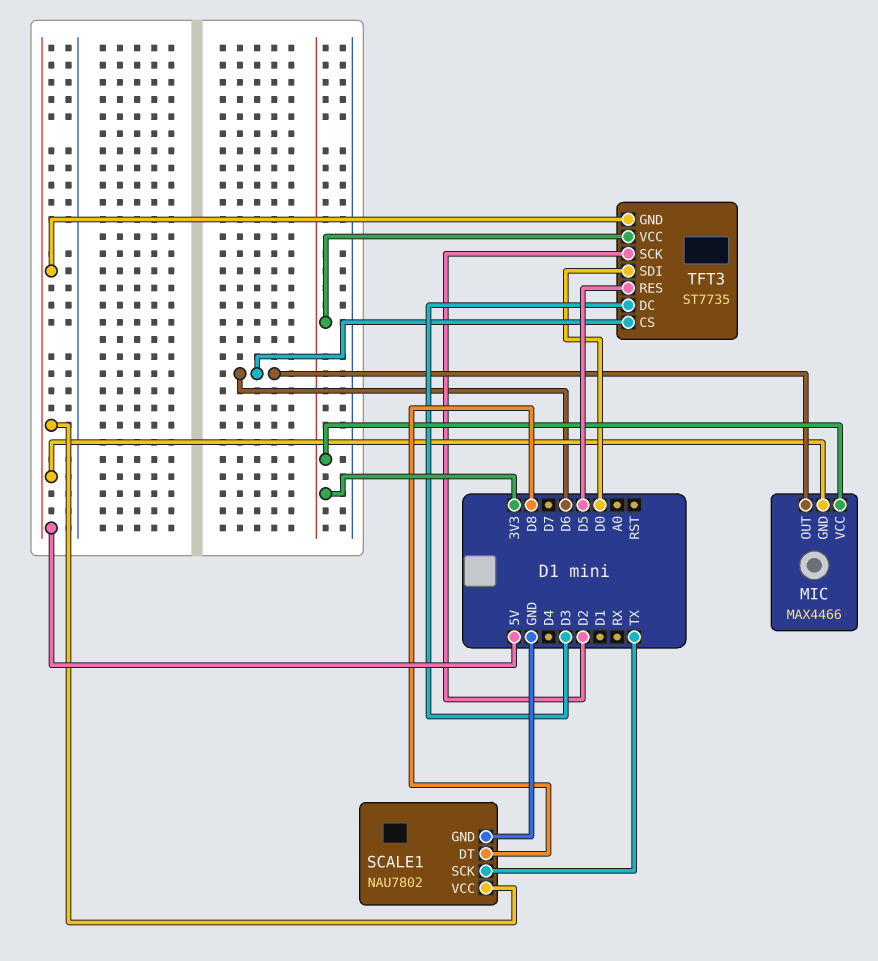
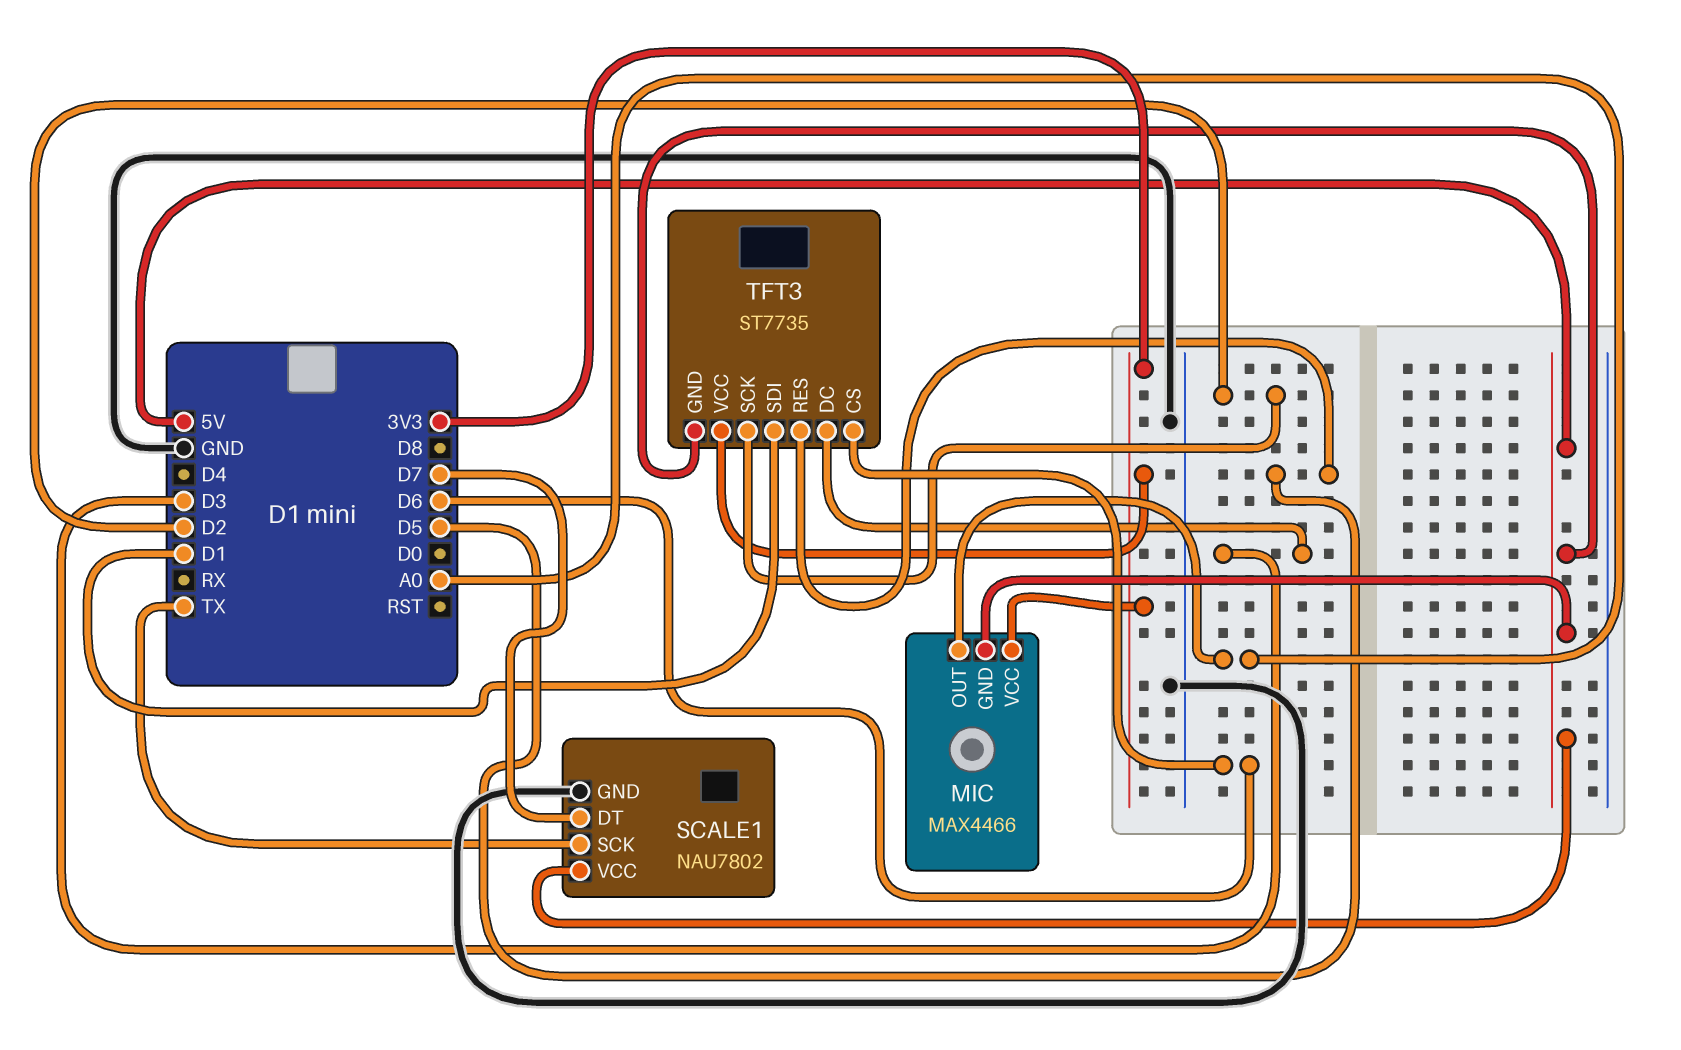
MIC pin OUT: D6 -> A0
SCALE1 pin DT: D8 -> D7
TFT3 pin SDI: D0 -> D1

